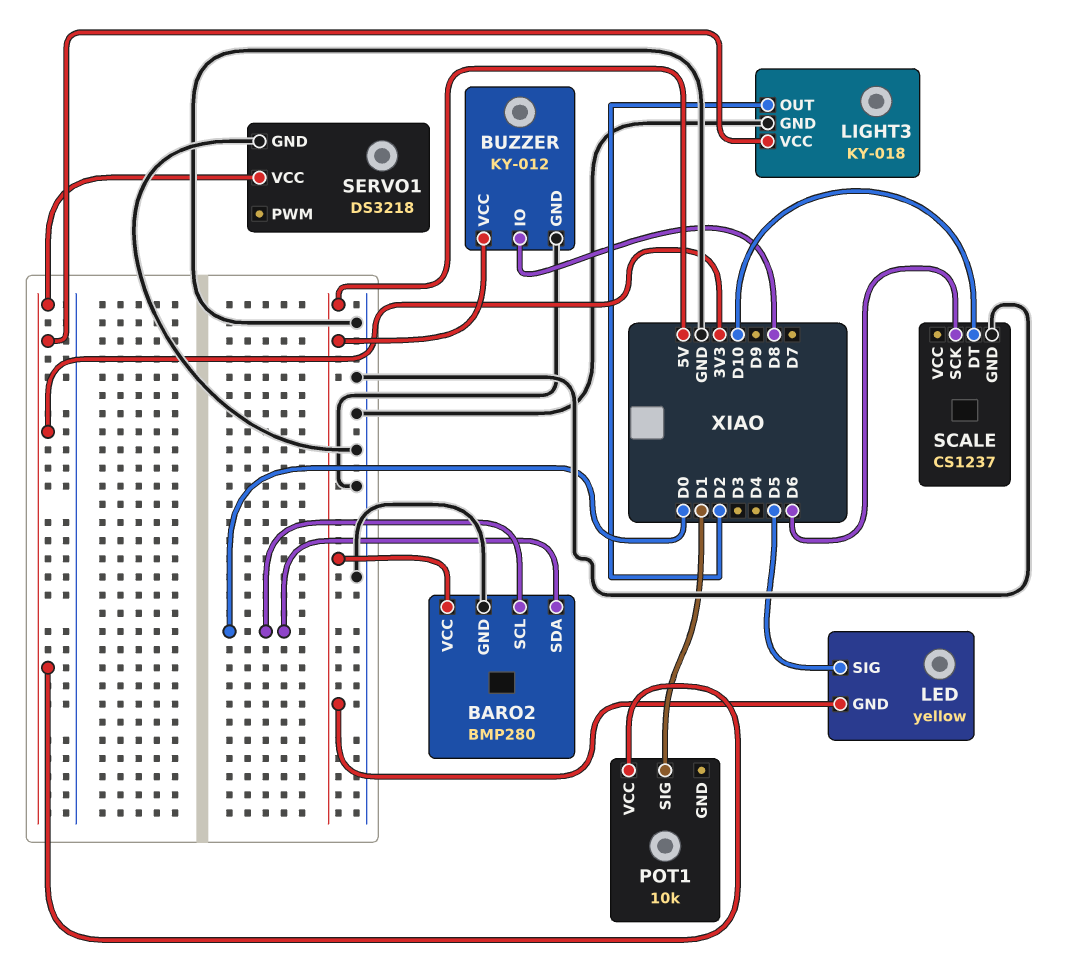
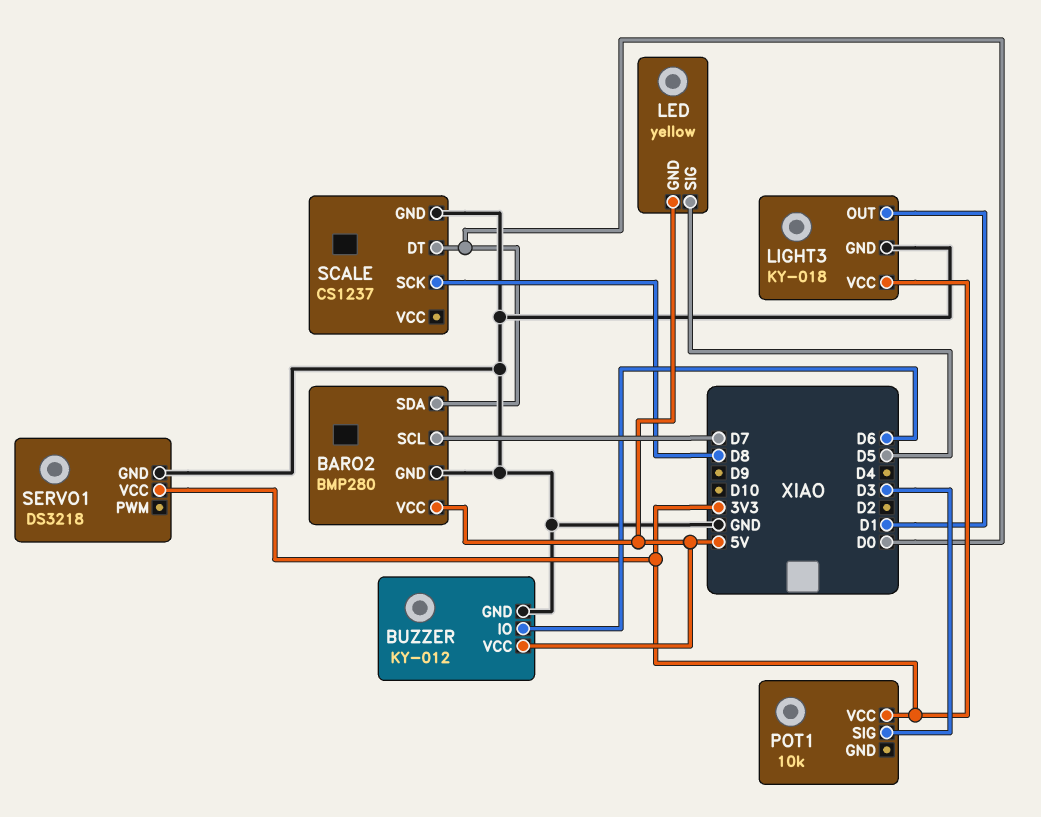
BARO2 pin SCL: D0 -> D7
BUZZER pin IO: D8 -> D6
LIGHT3 pin OUT: D2 -> D1
POT1 pin SIG: D1 -> D3
SCALE pin DT: D10 -> D0
SCALE pin SCK: D6 -> D8

